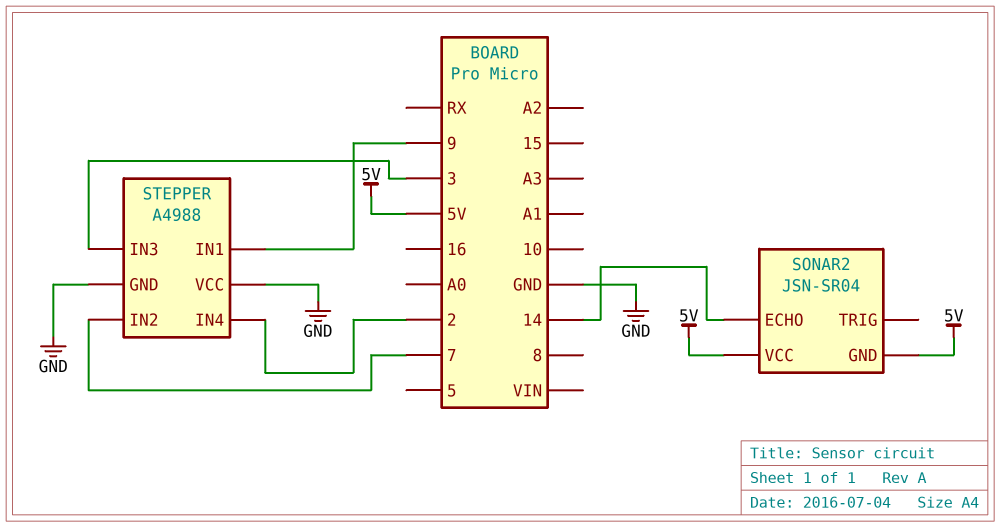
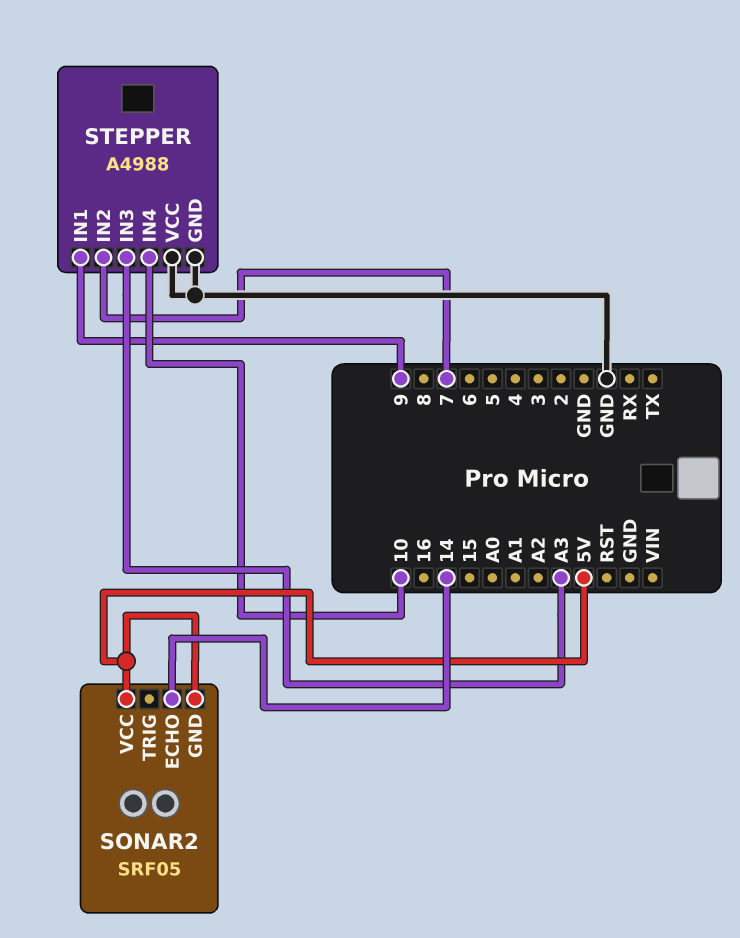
SONAR2: JSN-SR04 -> SRF05
STEPPER pin IN3: 3 -> A3
STEPPER pin IN4: 2 -> 10

